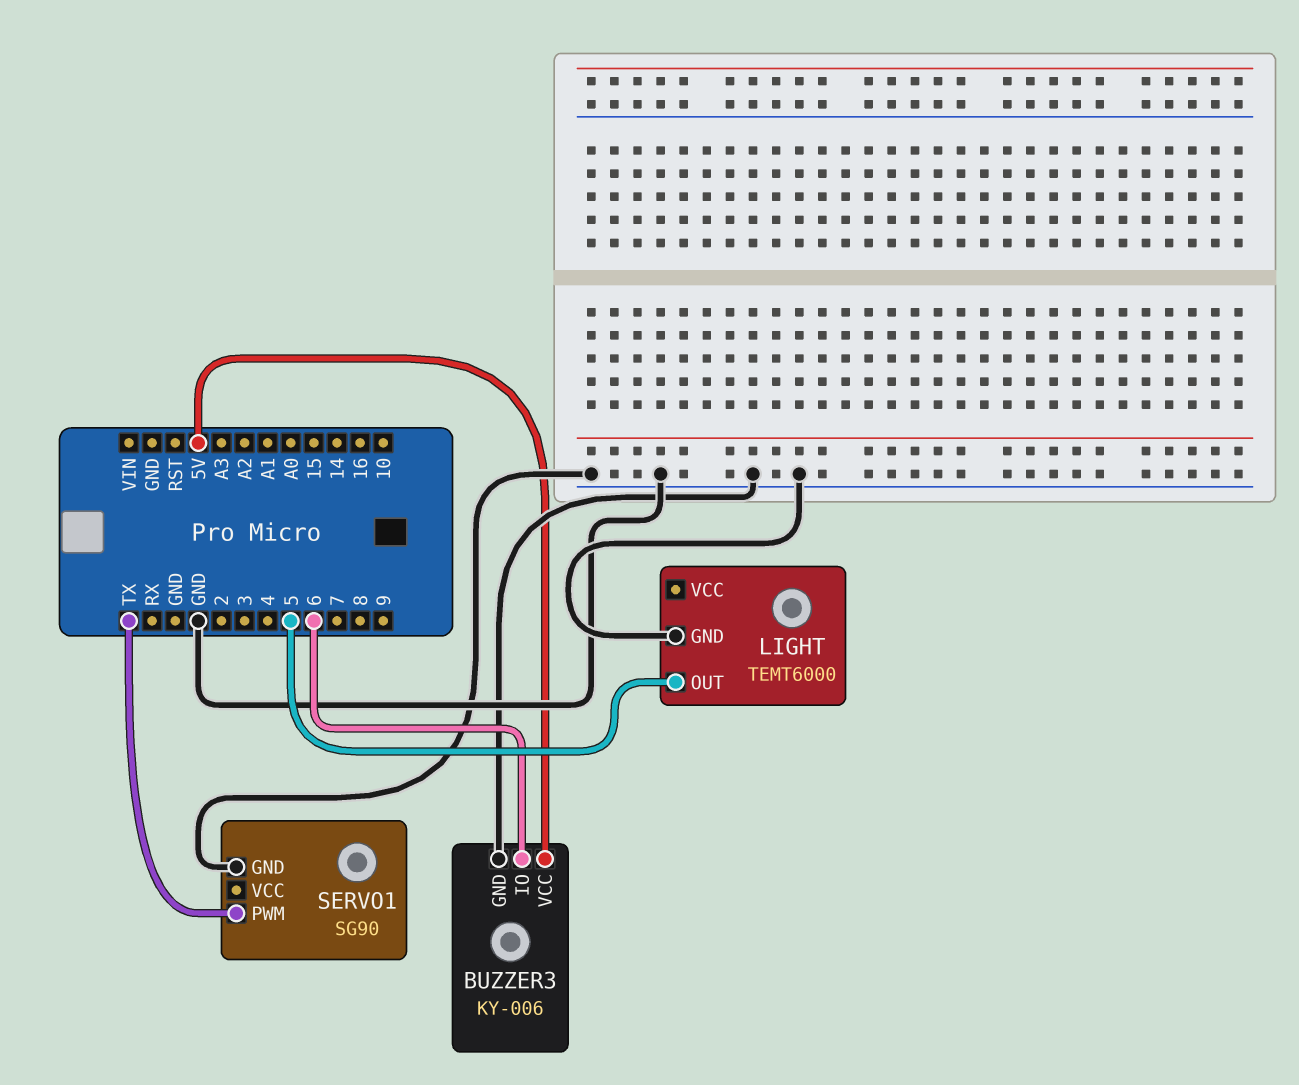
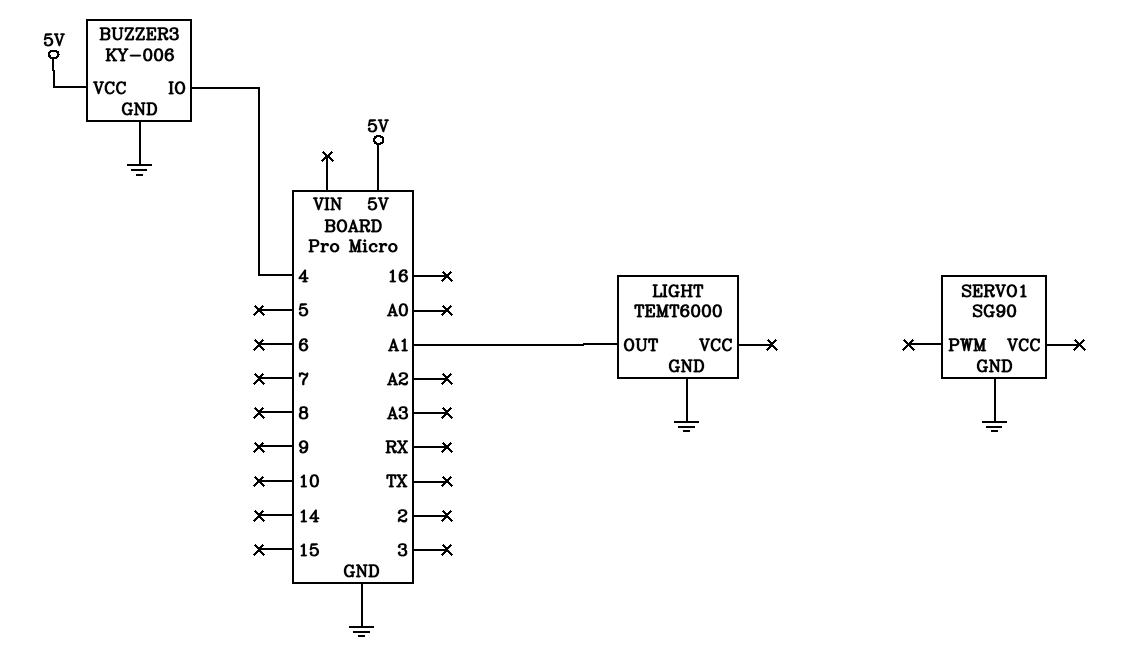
BUZZER3 pin IO: 6 -> 4
LIGHT pin OUT: 5 -> A1
SERVO1 pin PWM: TX -> none

